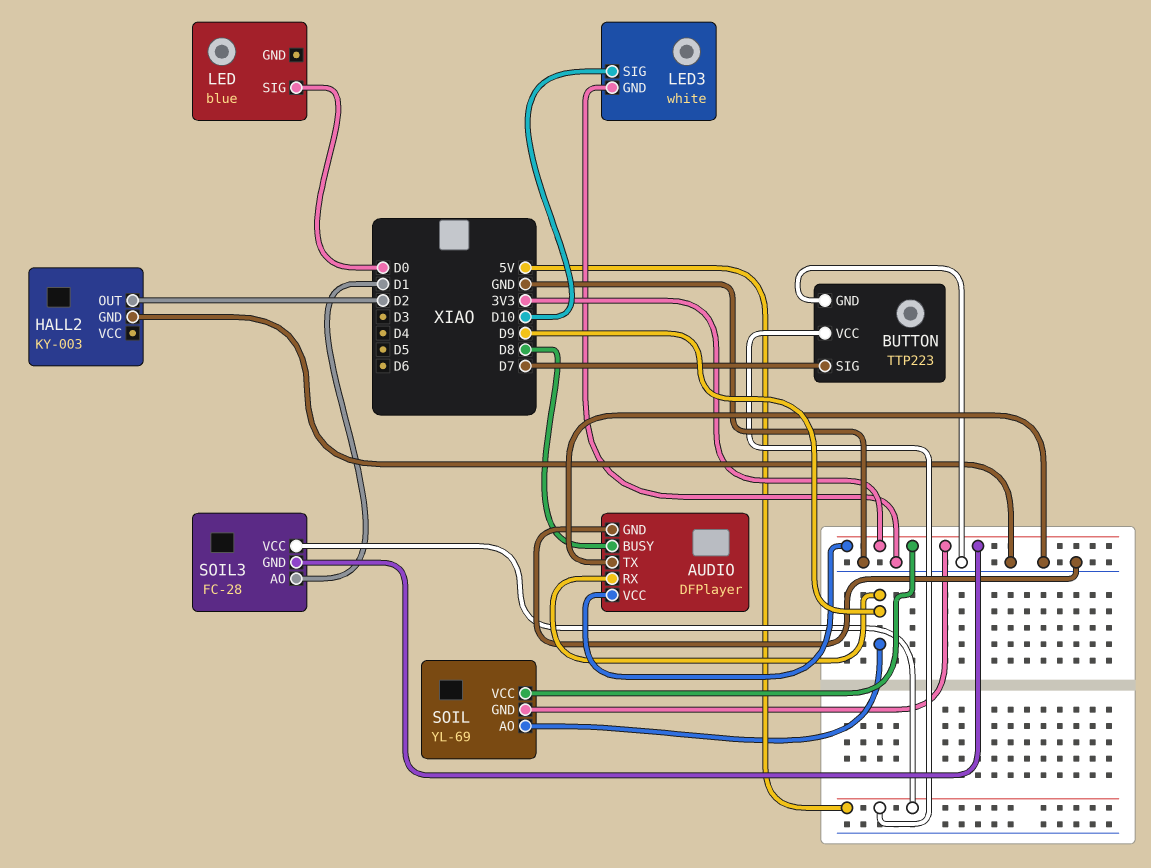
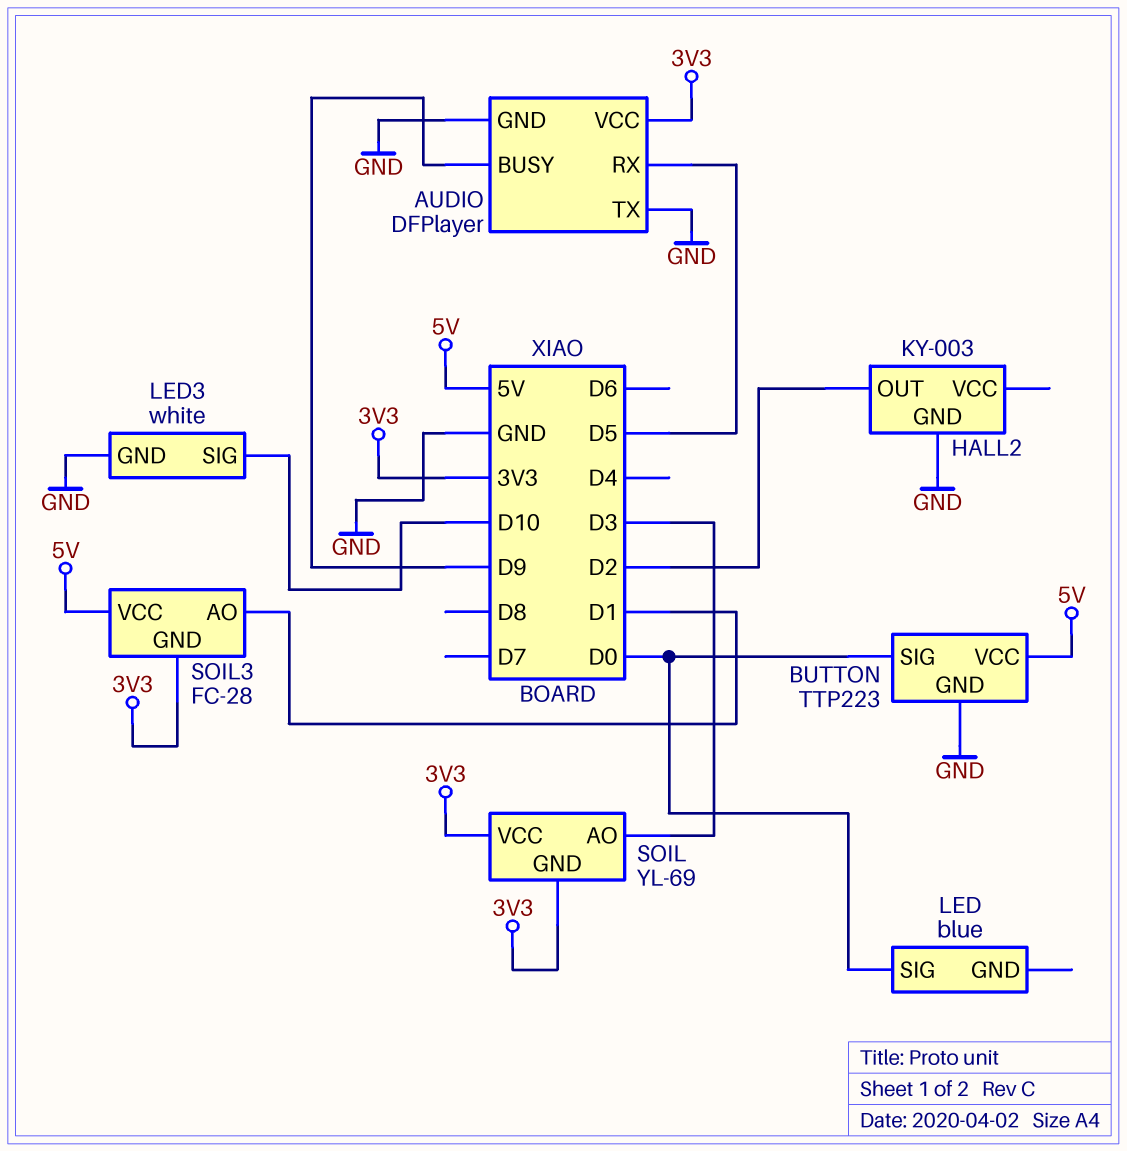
AUDIO pin BUSY: D8 -> D9
AUDIO pin RX: D9 -> D5
BUTTON pin SIG: D7 -> D0
SOIL pin AO: D9 -> D3

